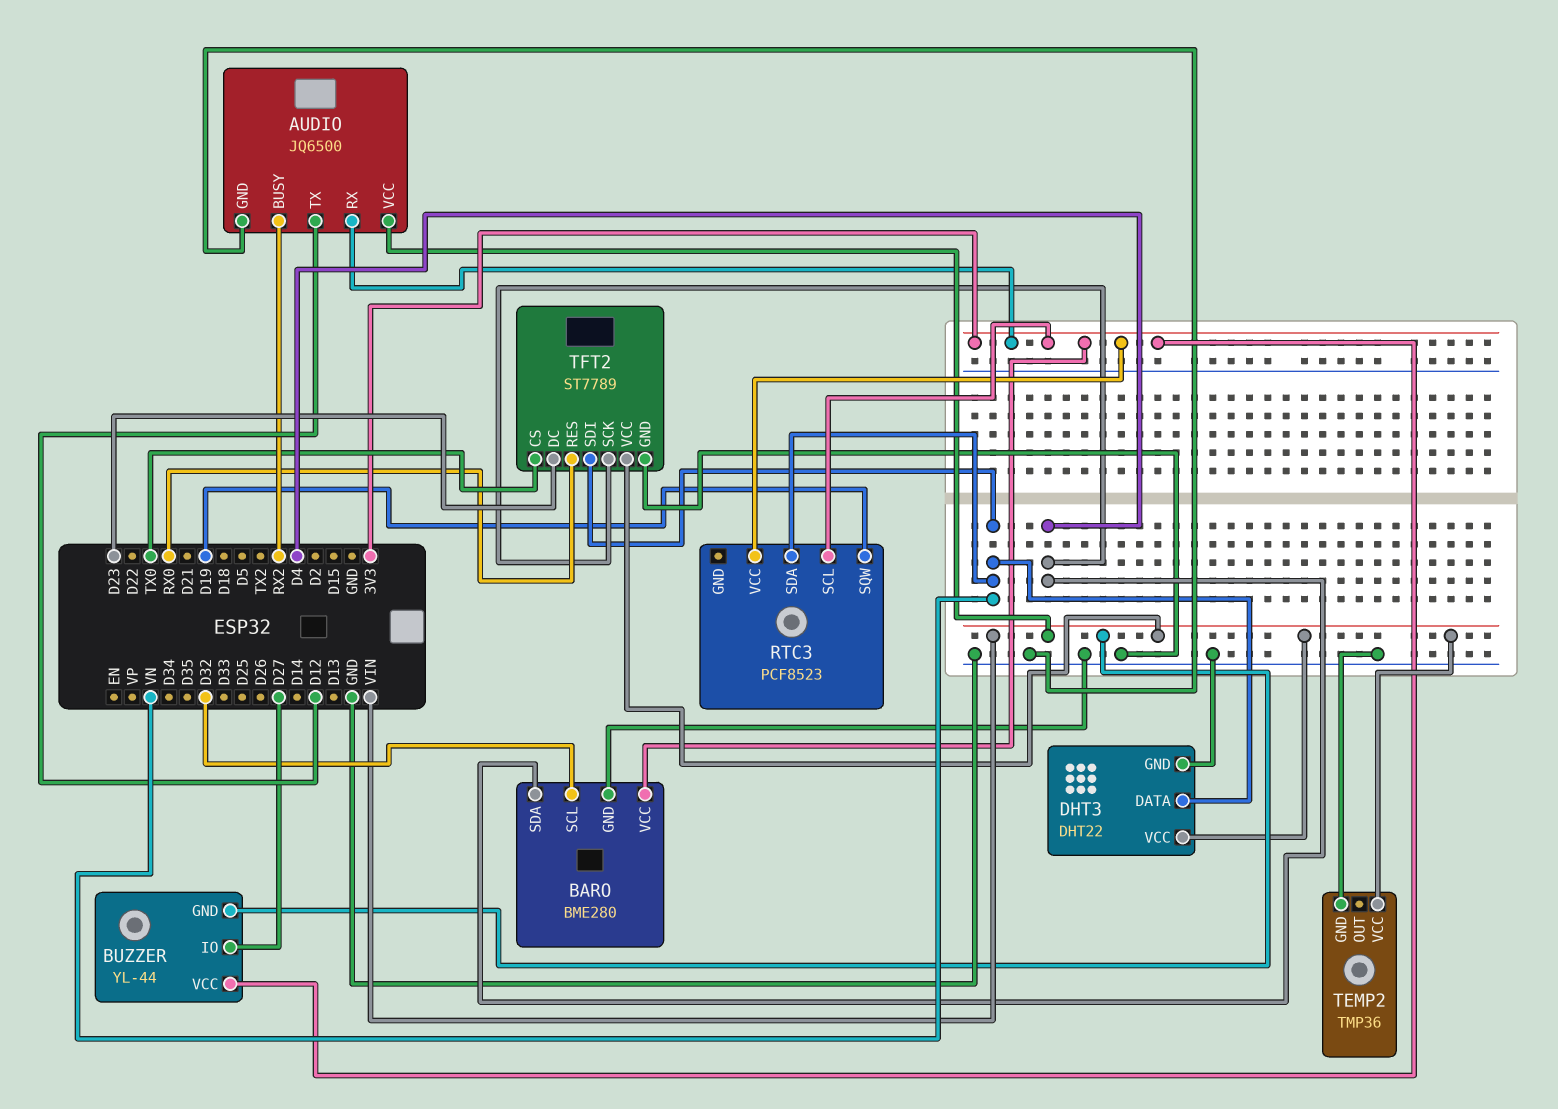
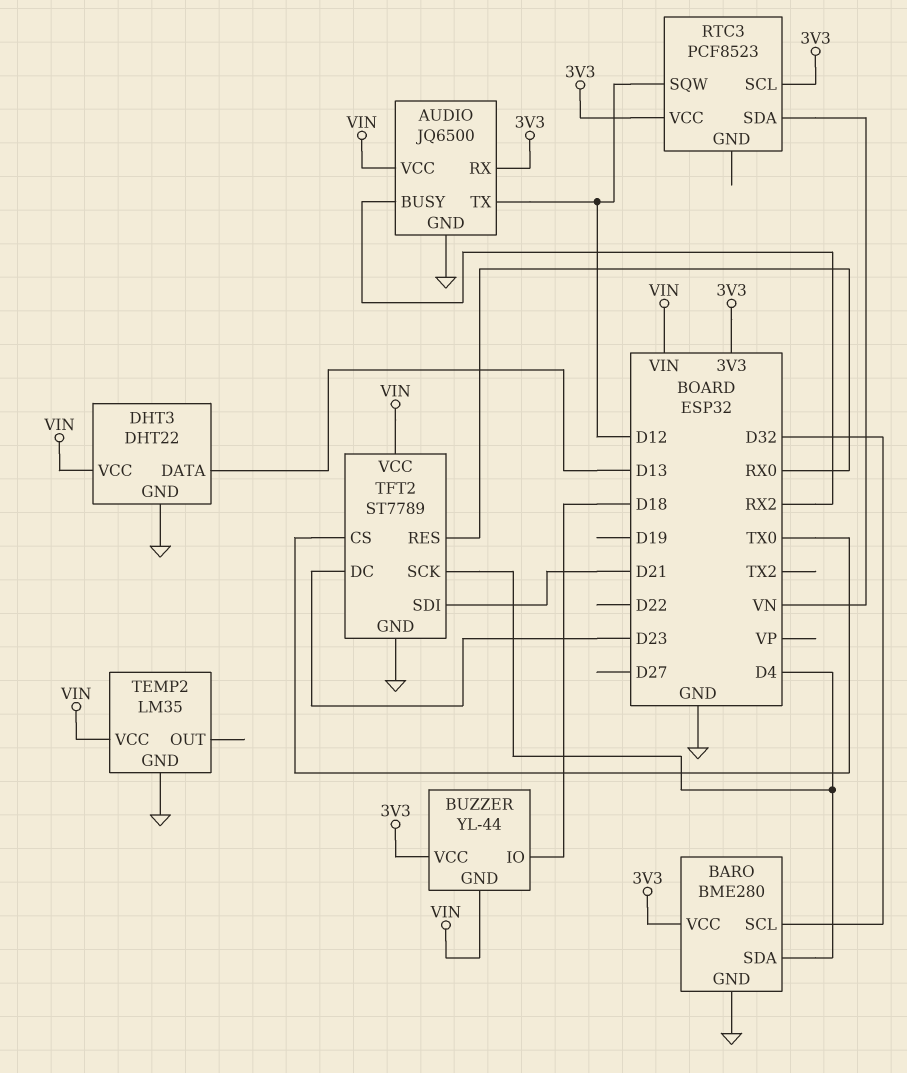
BUZZER pin IO: D27 -> D18
DHT3 pin DATA: VN -> D13
RTC3 pin SQW: D19 -> D12
TEMP2: TMP36 -> LM35
TFT2 pin SDI: VN -> D21

